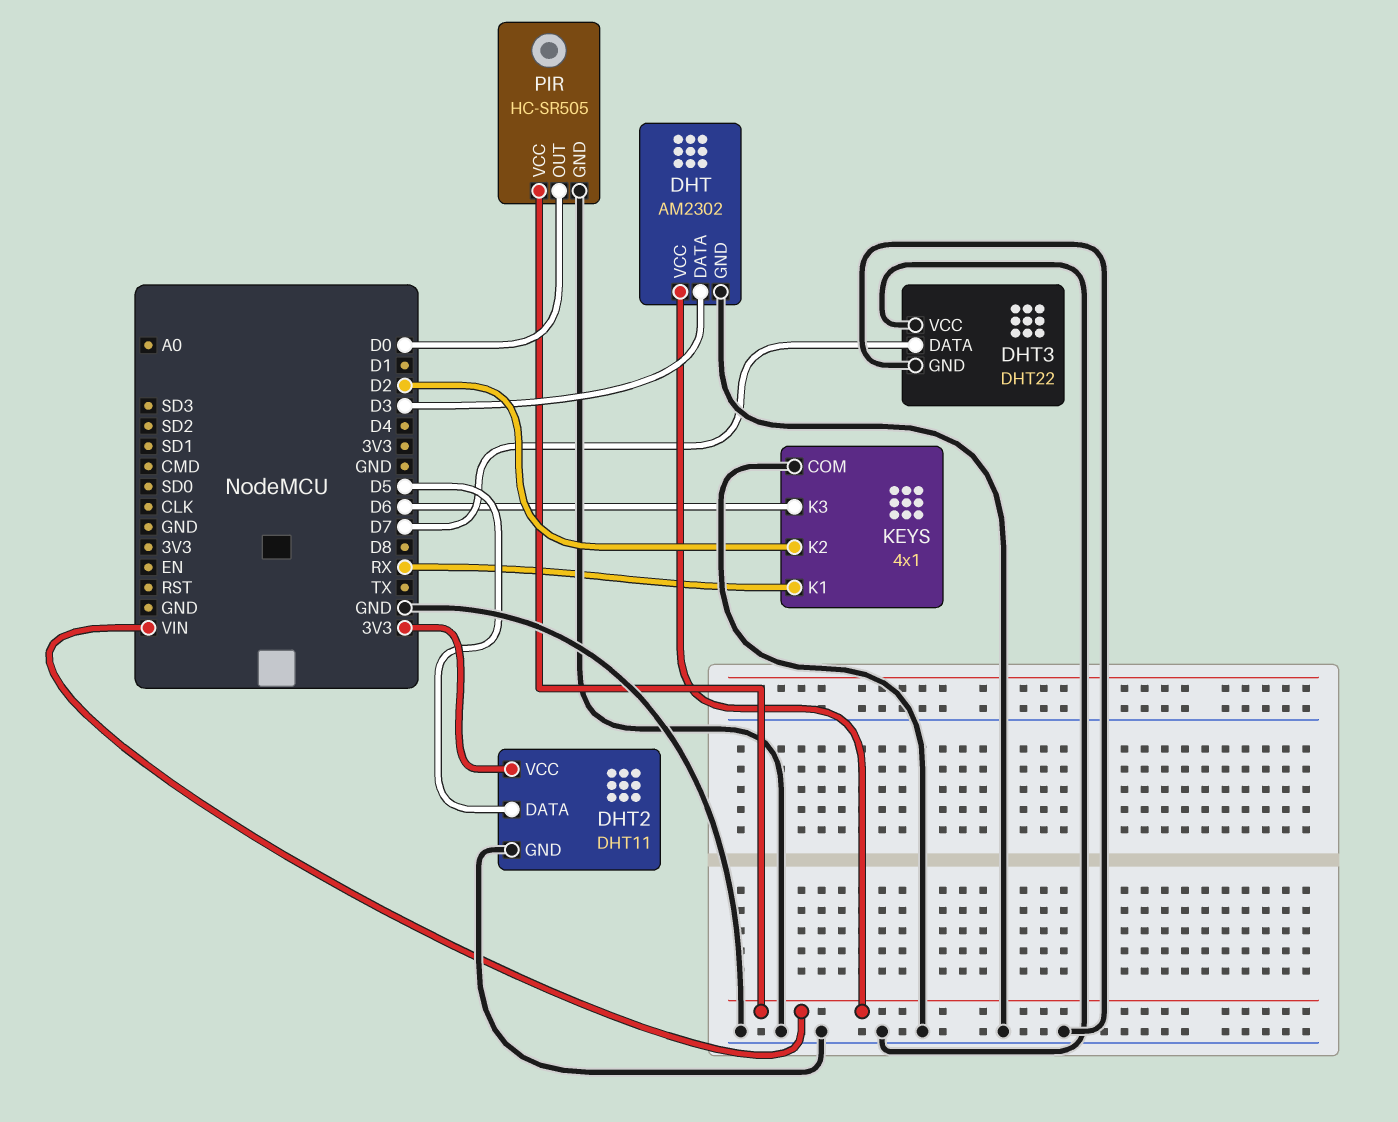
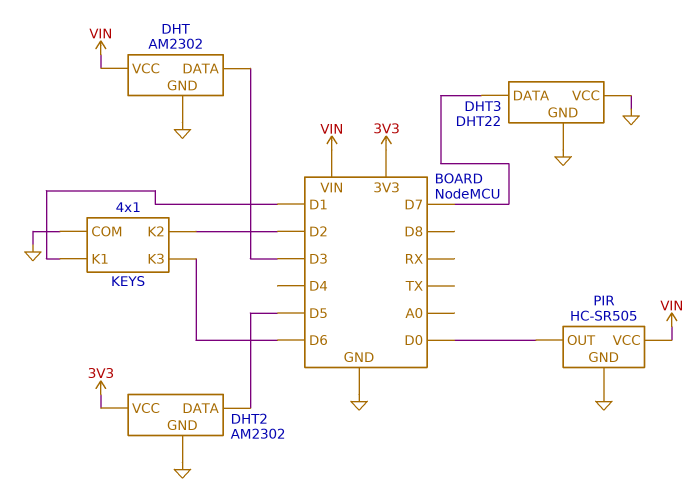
DHT2: DHT11 -> AM2302
KEYS pin K1: RX -> D1

